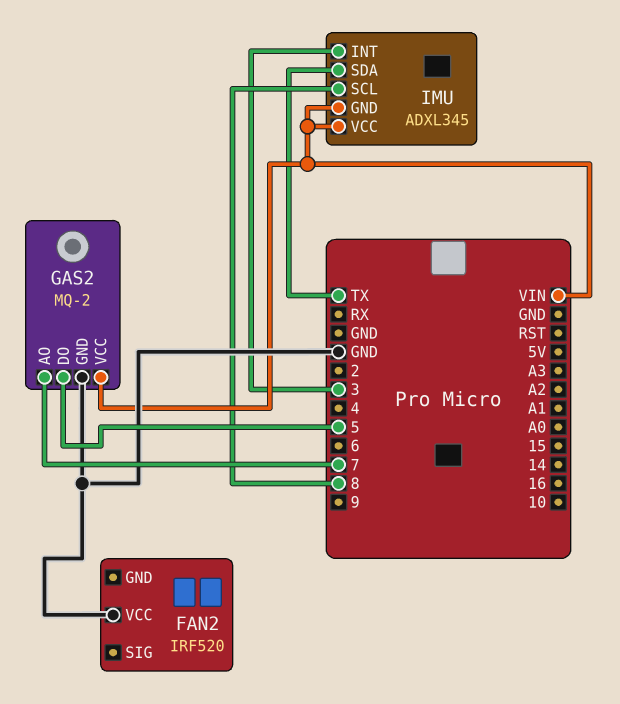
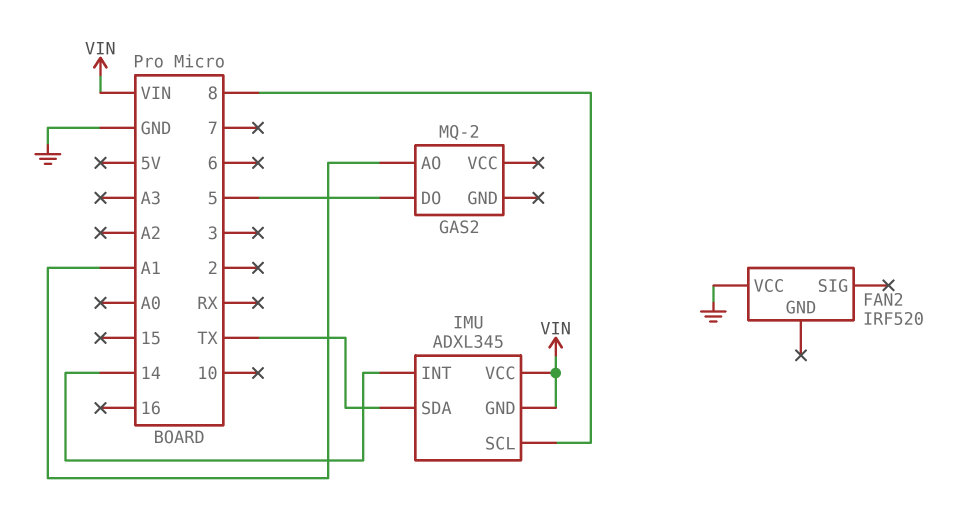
GAS2 pin AO: 7 -> A1
GAS2 pin GND: GND -> none
GAS2 pin VCC: VIN -> none
IMU pin INT: 3 -> 14

